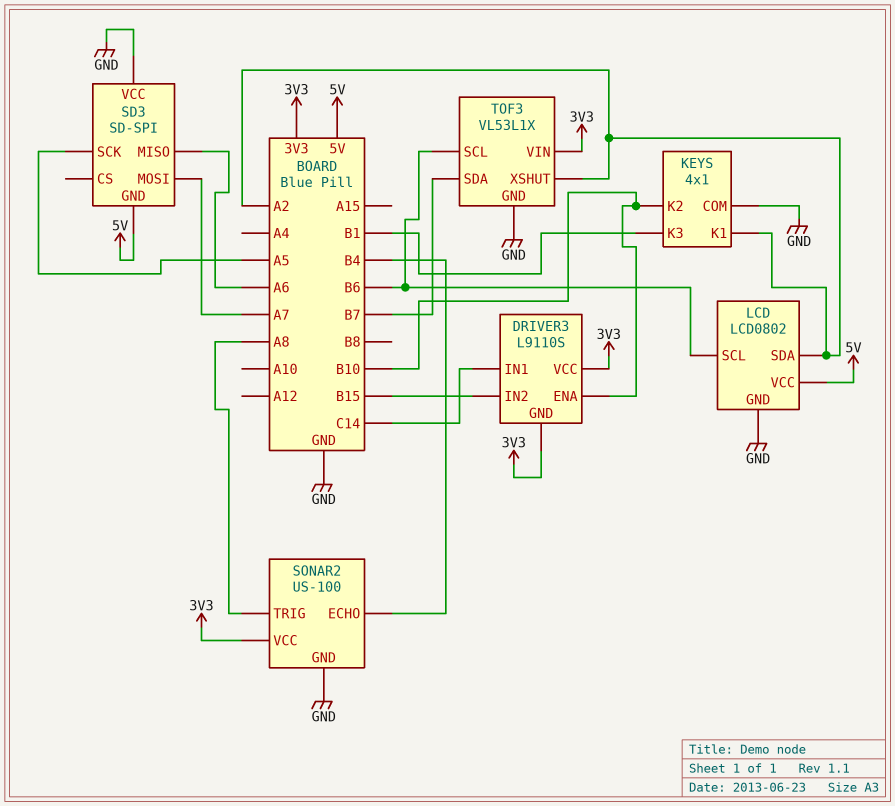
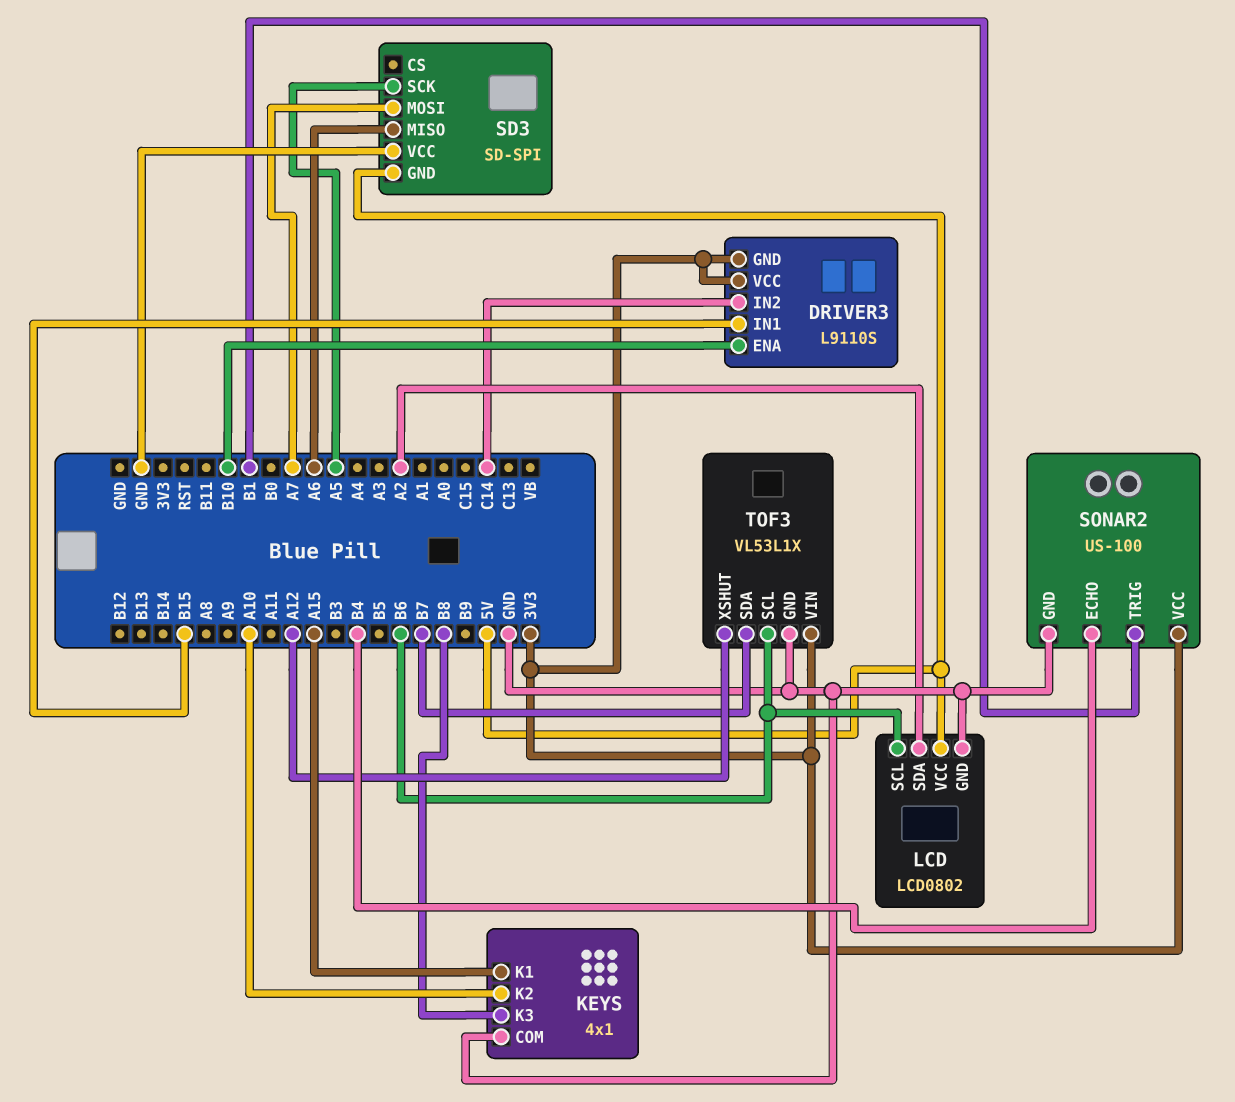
DRIVER3 pin IN1: C14 -> B15
DRIVER3 pin IN2: B15 -> C14
KEYS pin K1: A2 -> A15
KEYS pin K2: B10 -> A10
KEYS pin K3: B1 -> B8
SONAR2 pin TRIG: A8 -> B1
TOF3 pin XSHUT: A2 -> A12

